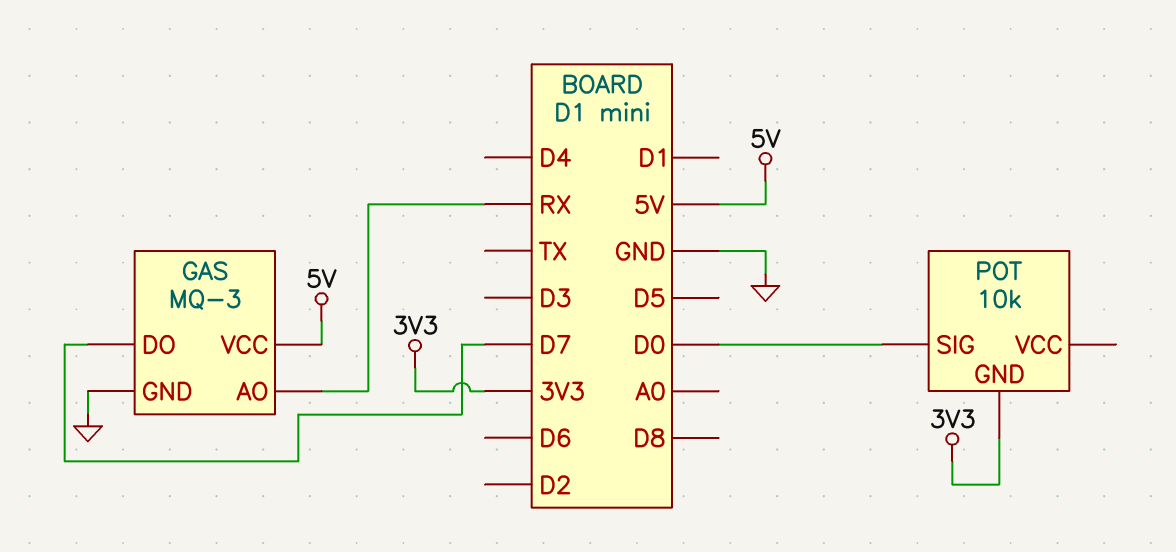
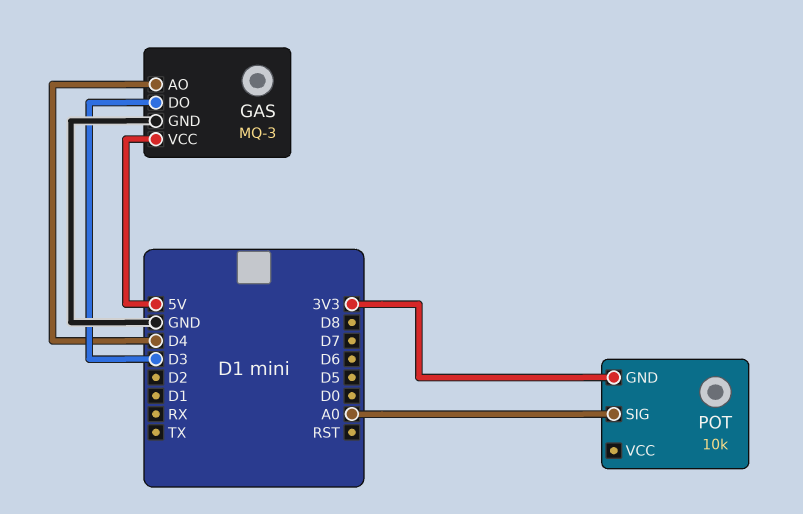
GAS pin AO: RX -> D4
GAS pin DO: D7 -> D3
POT pin SIG: D0 -> A0

